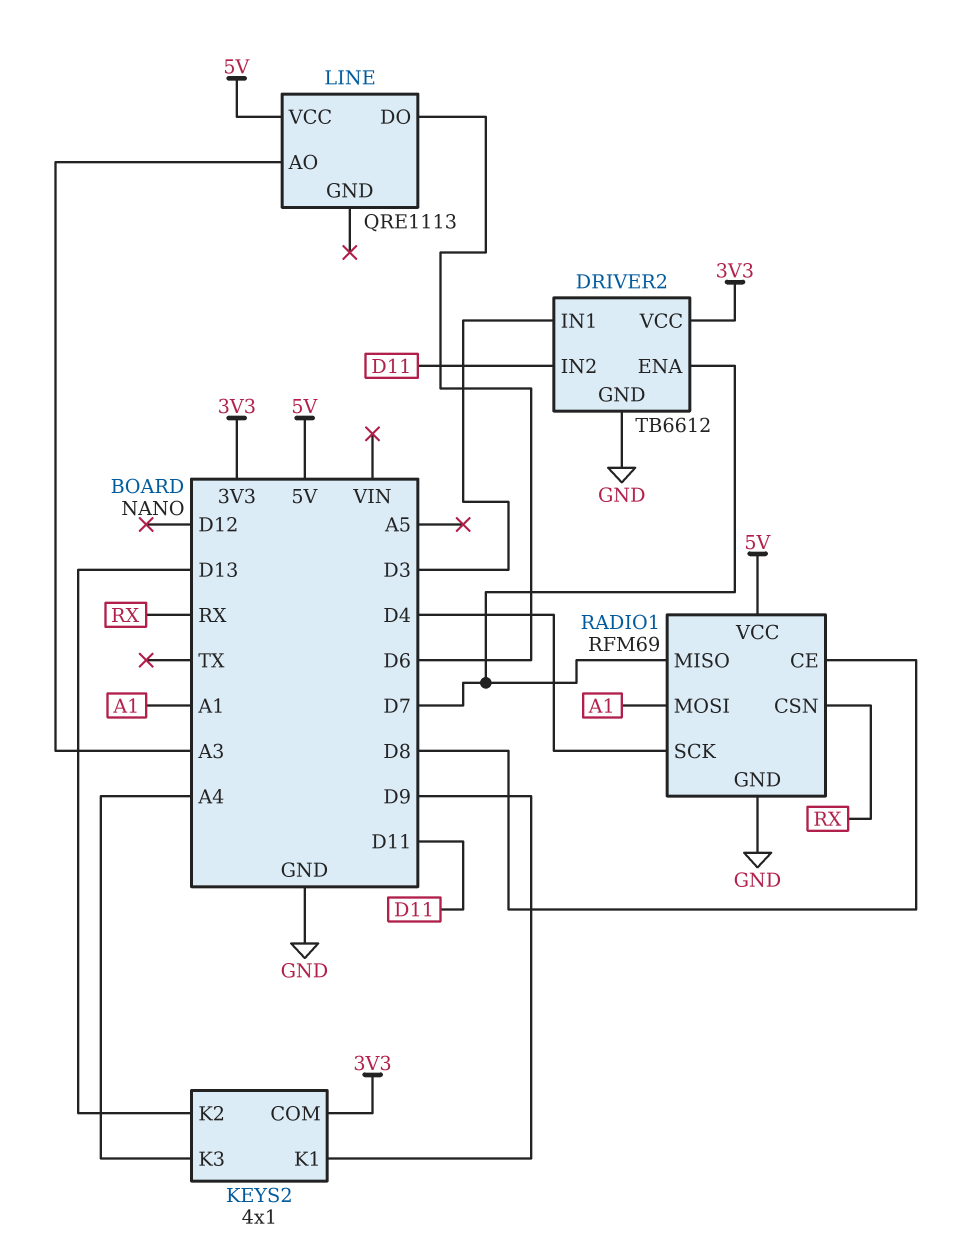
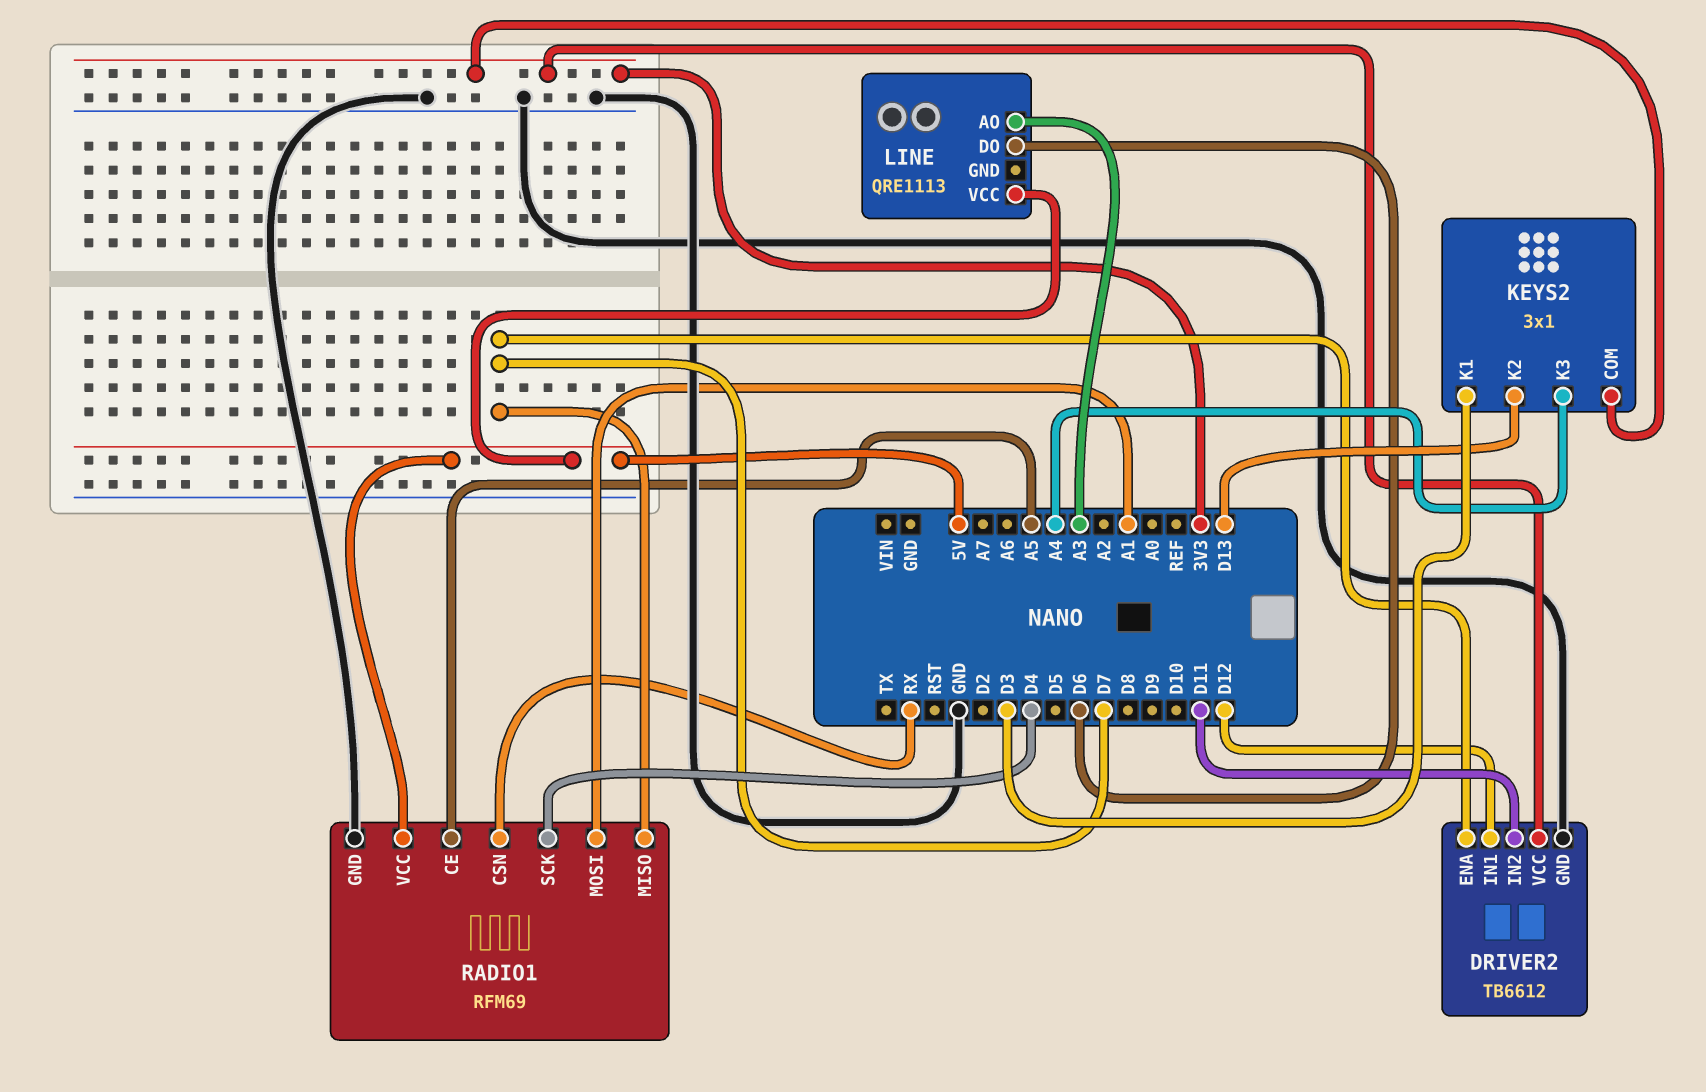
DRIVER2 pin IN1: D3 -> D12
KEYS2: 4x1 -> 3x1
KEYS2 pin K1: D9 -> D3
RADIO1 pin CE: D8 -> A5

